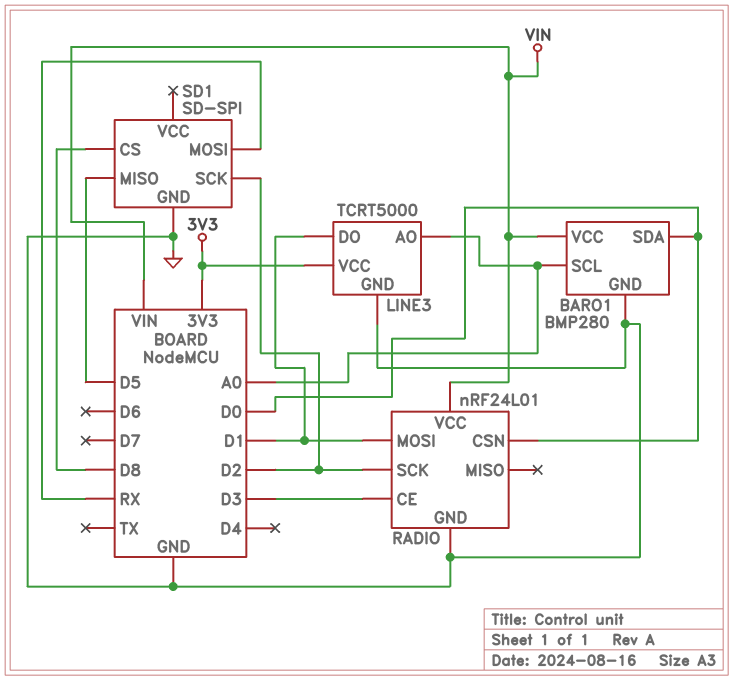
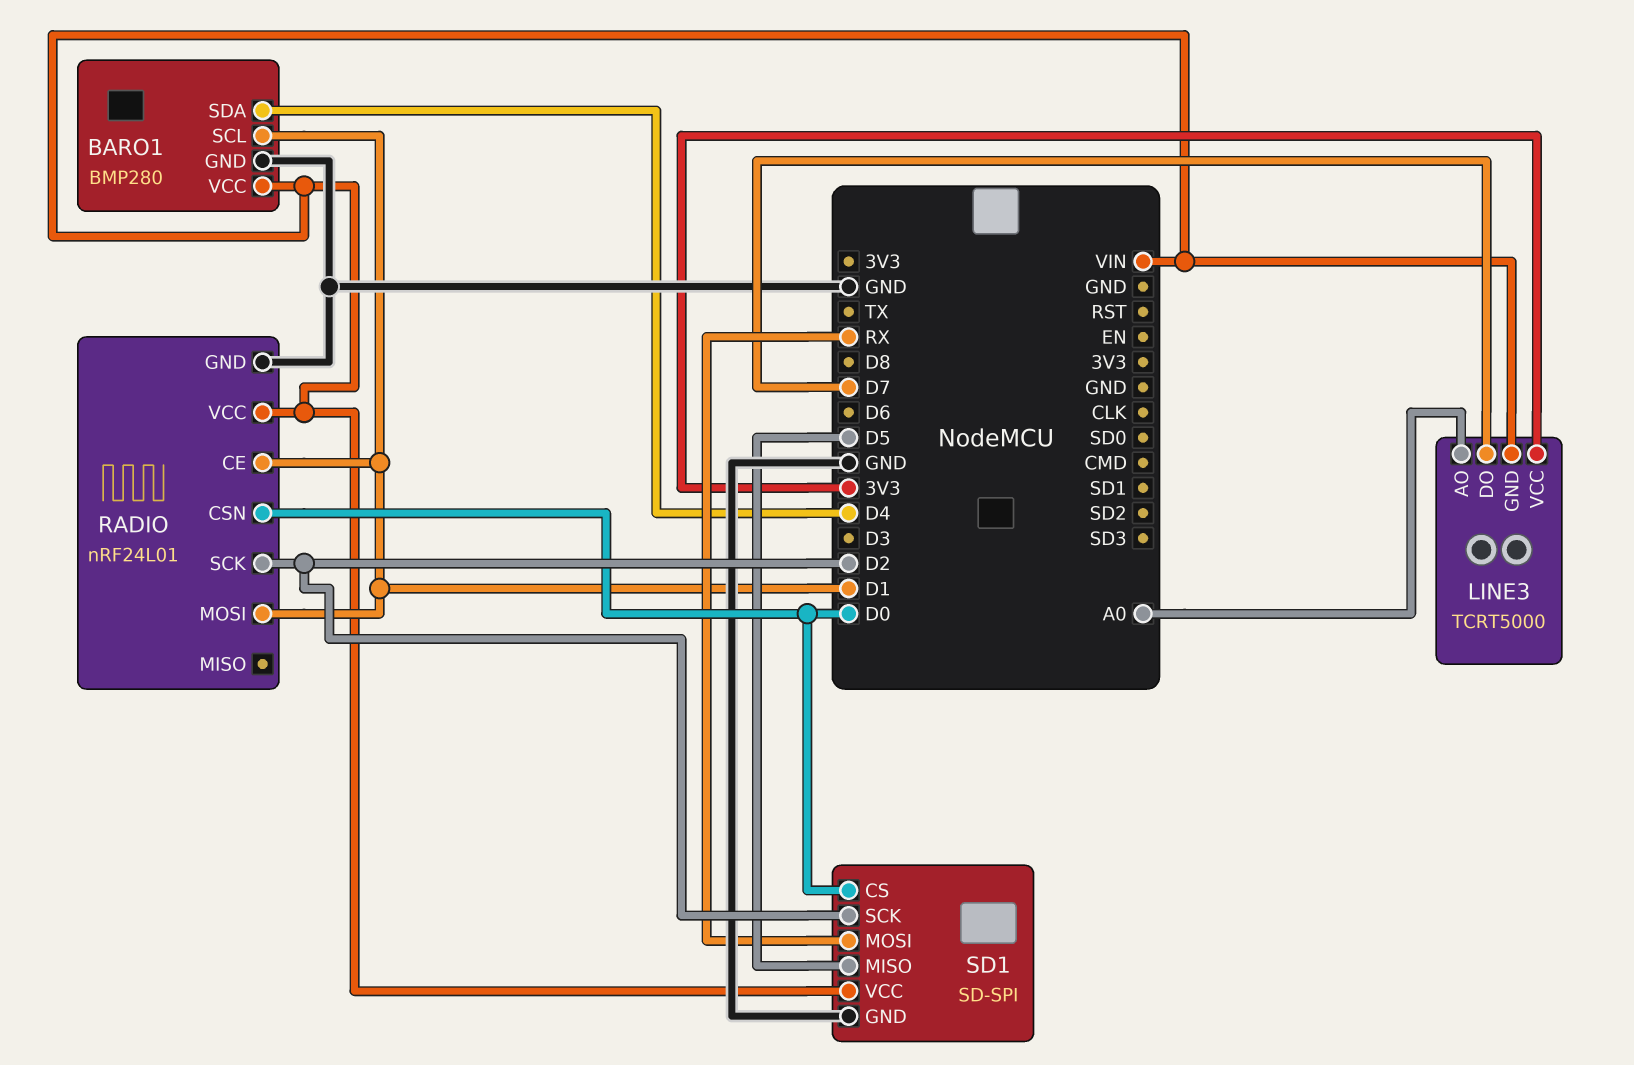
BARO1 pin SCL: A0 -> D1
BARO1 pin SDA: D0 -> D4
LINE3 pin DO: D1 -> D7
LINE3 pin GND: GND -> VIN
RADIO pin CE: D3 -> D1
SD1 pin CS: D8 -> D0
SD1 pin VCC: none -> VIN

